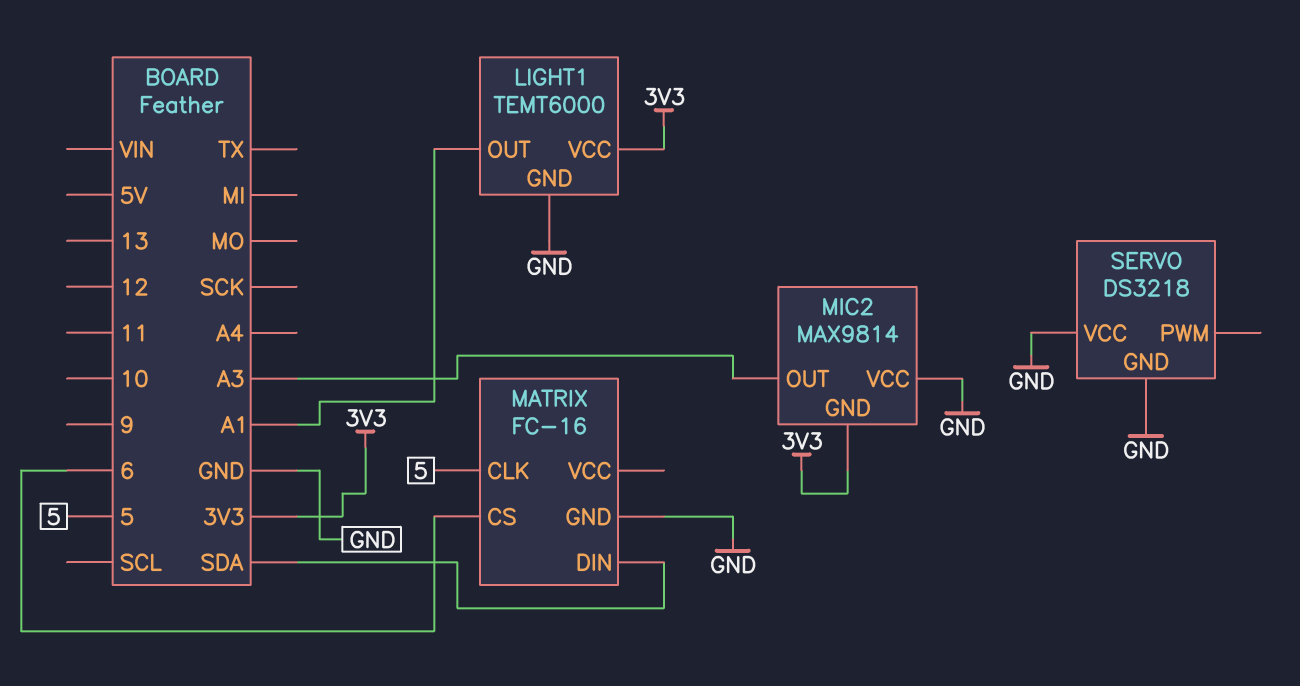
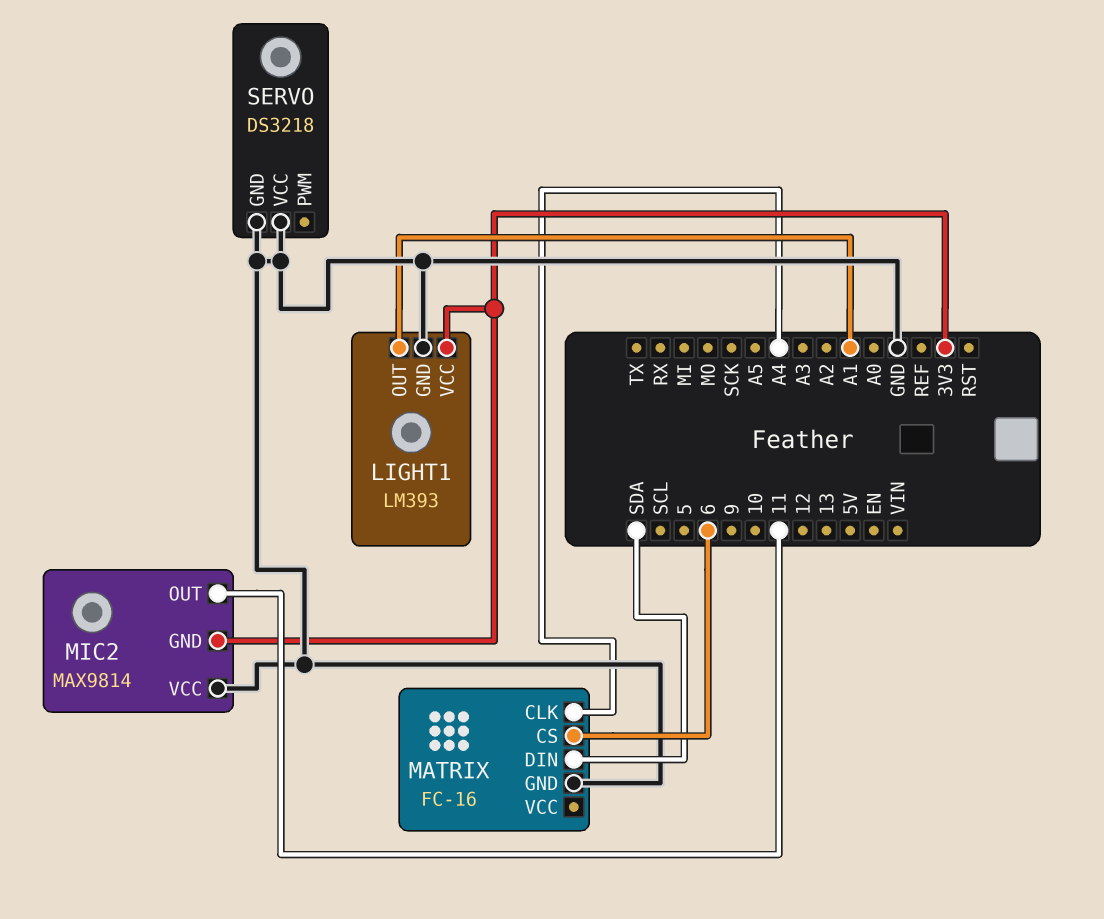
LIGHT1: TEMT6000 -> LM393
MATRIX pin CLK: 5 -> A4
MIC2 pin OUT: A3 -> 11

